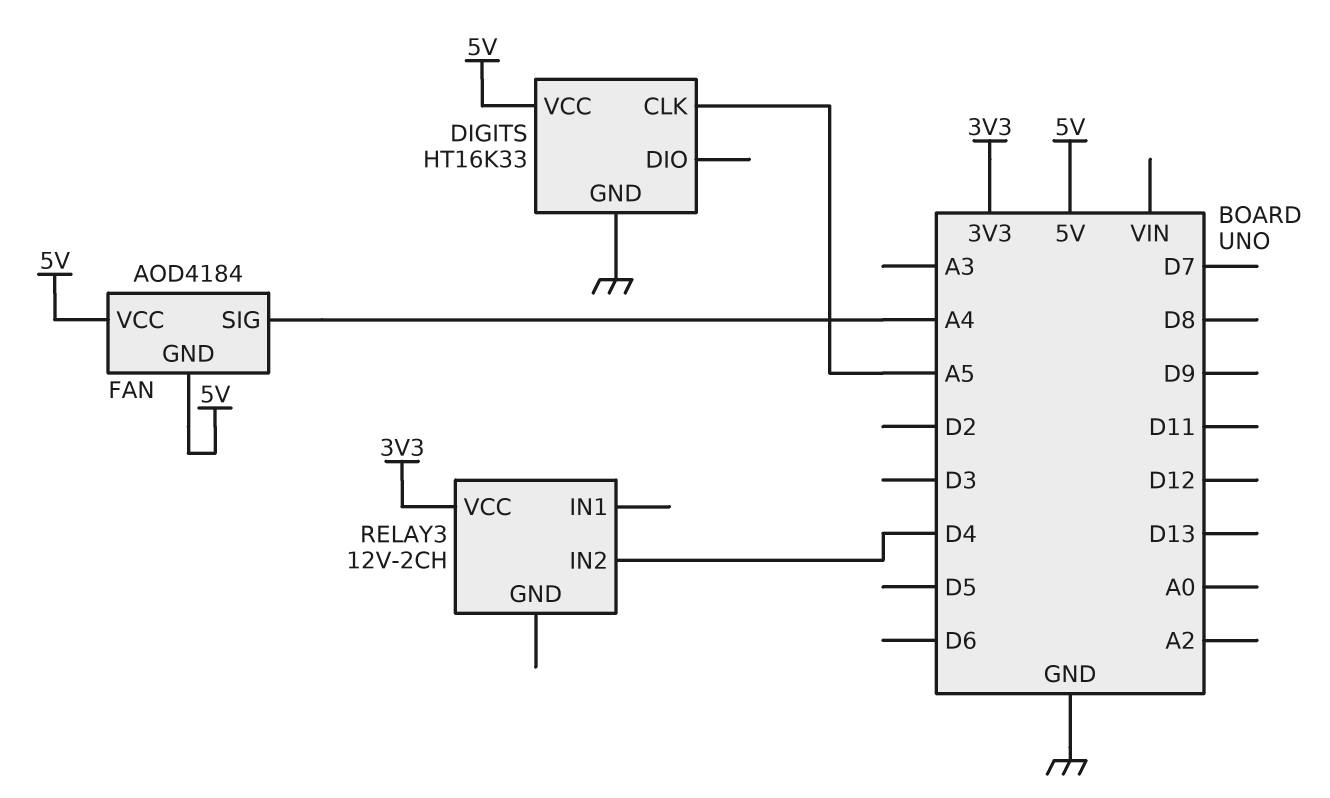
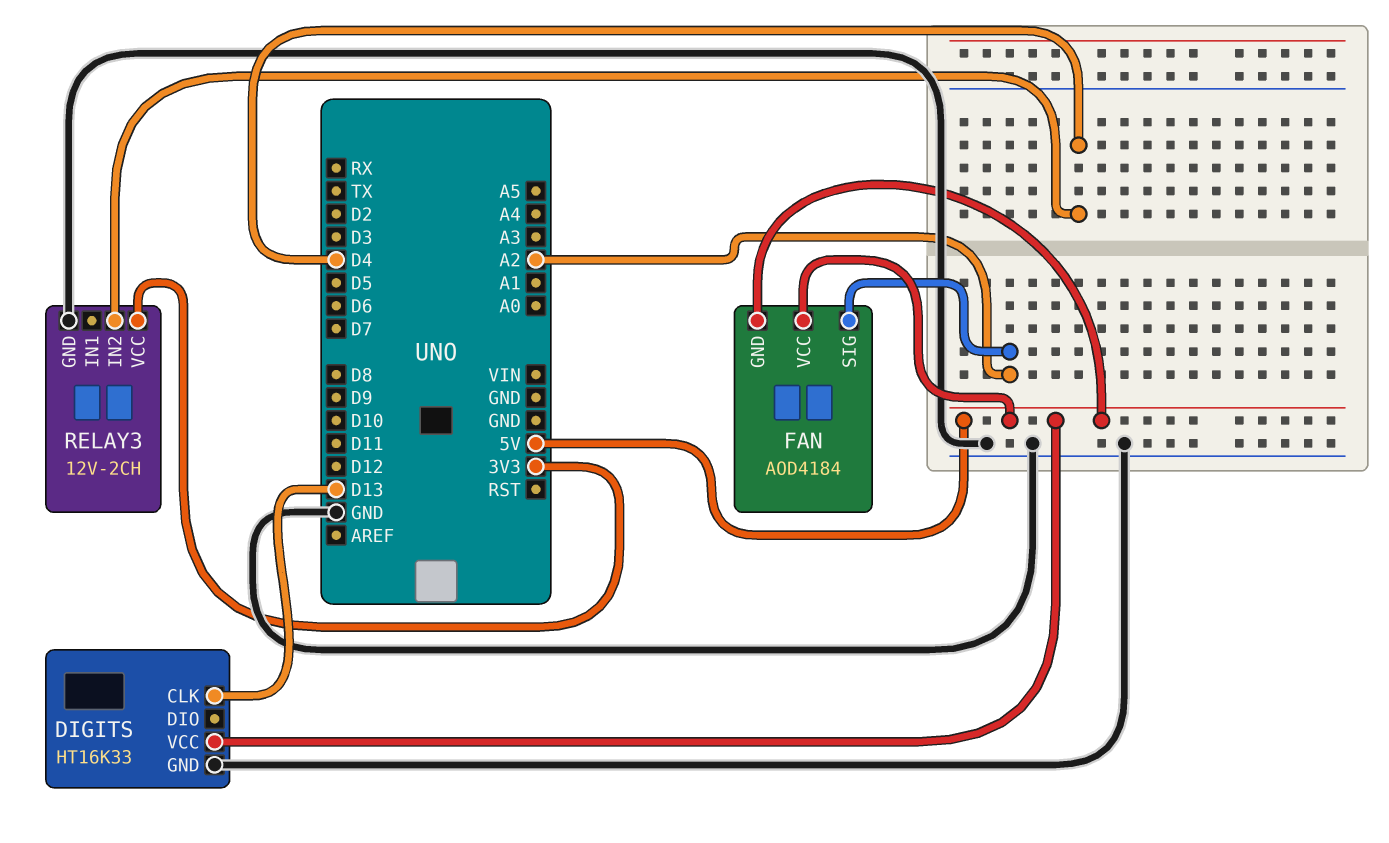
DIGITS pin CLK: A5 -> D13
FAN pin SIG: A4 -> A2
RELAY3 pin GND: none -> GND

